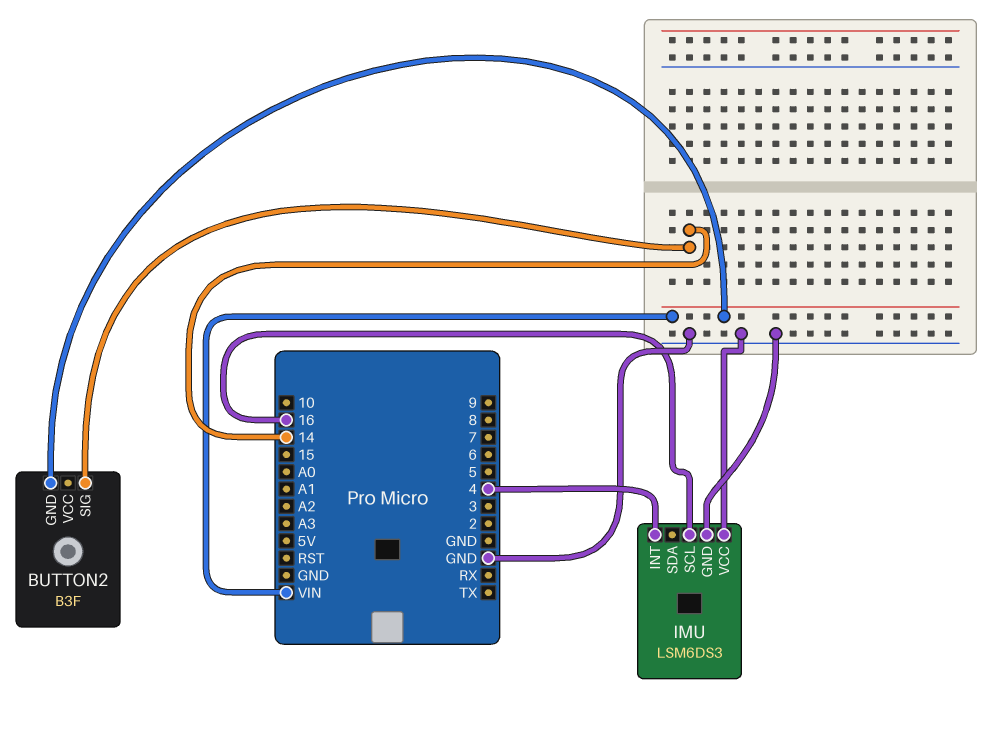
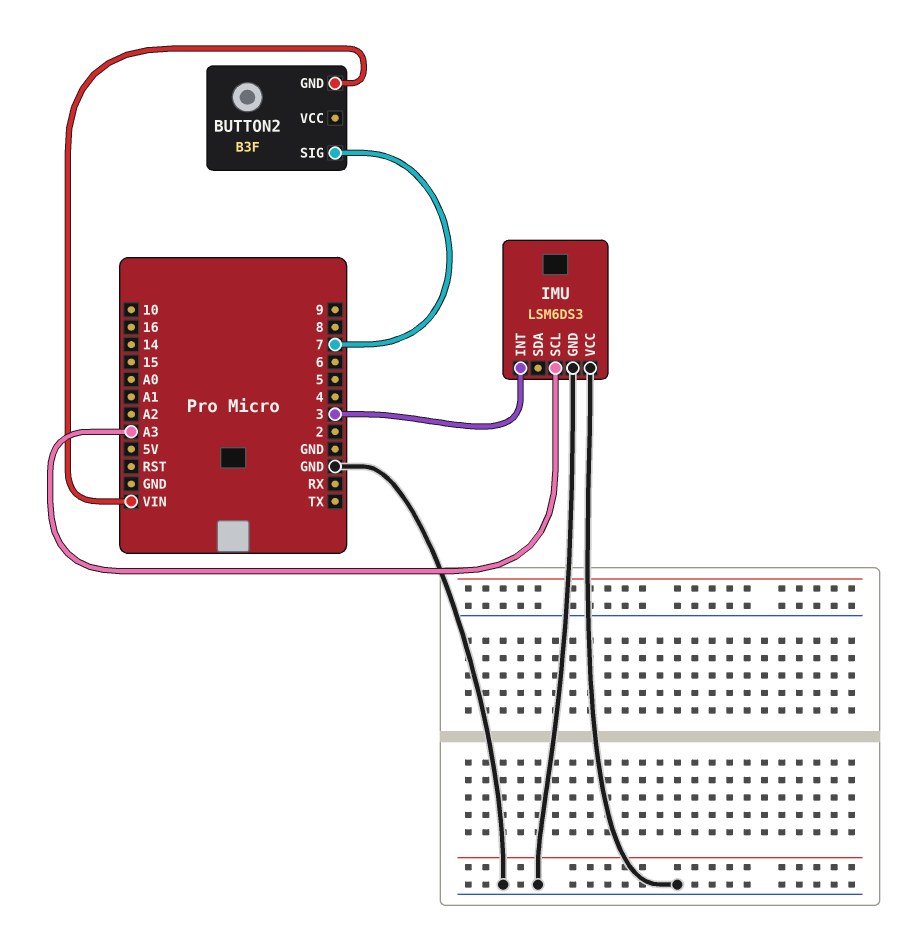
BUTTON2 pin SIG: 14 -> 7
IMU pin INT: 4 -> 3
IMU pin SCL: 16 -> A3

